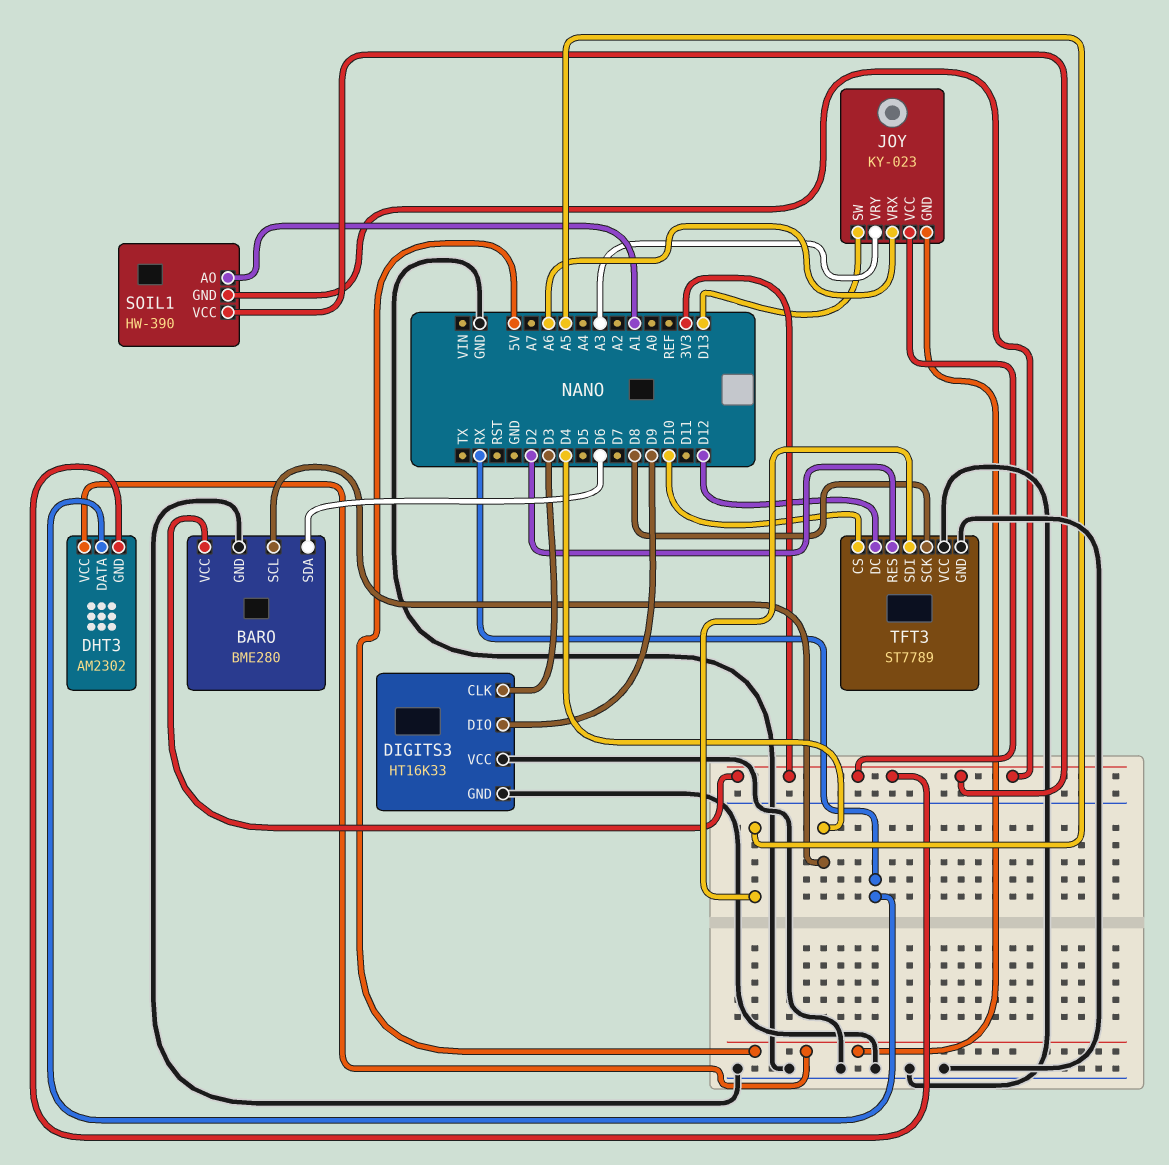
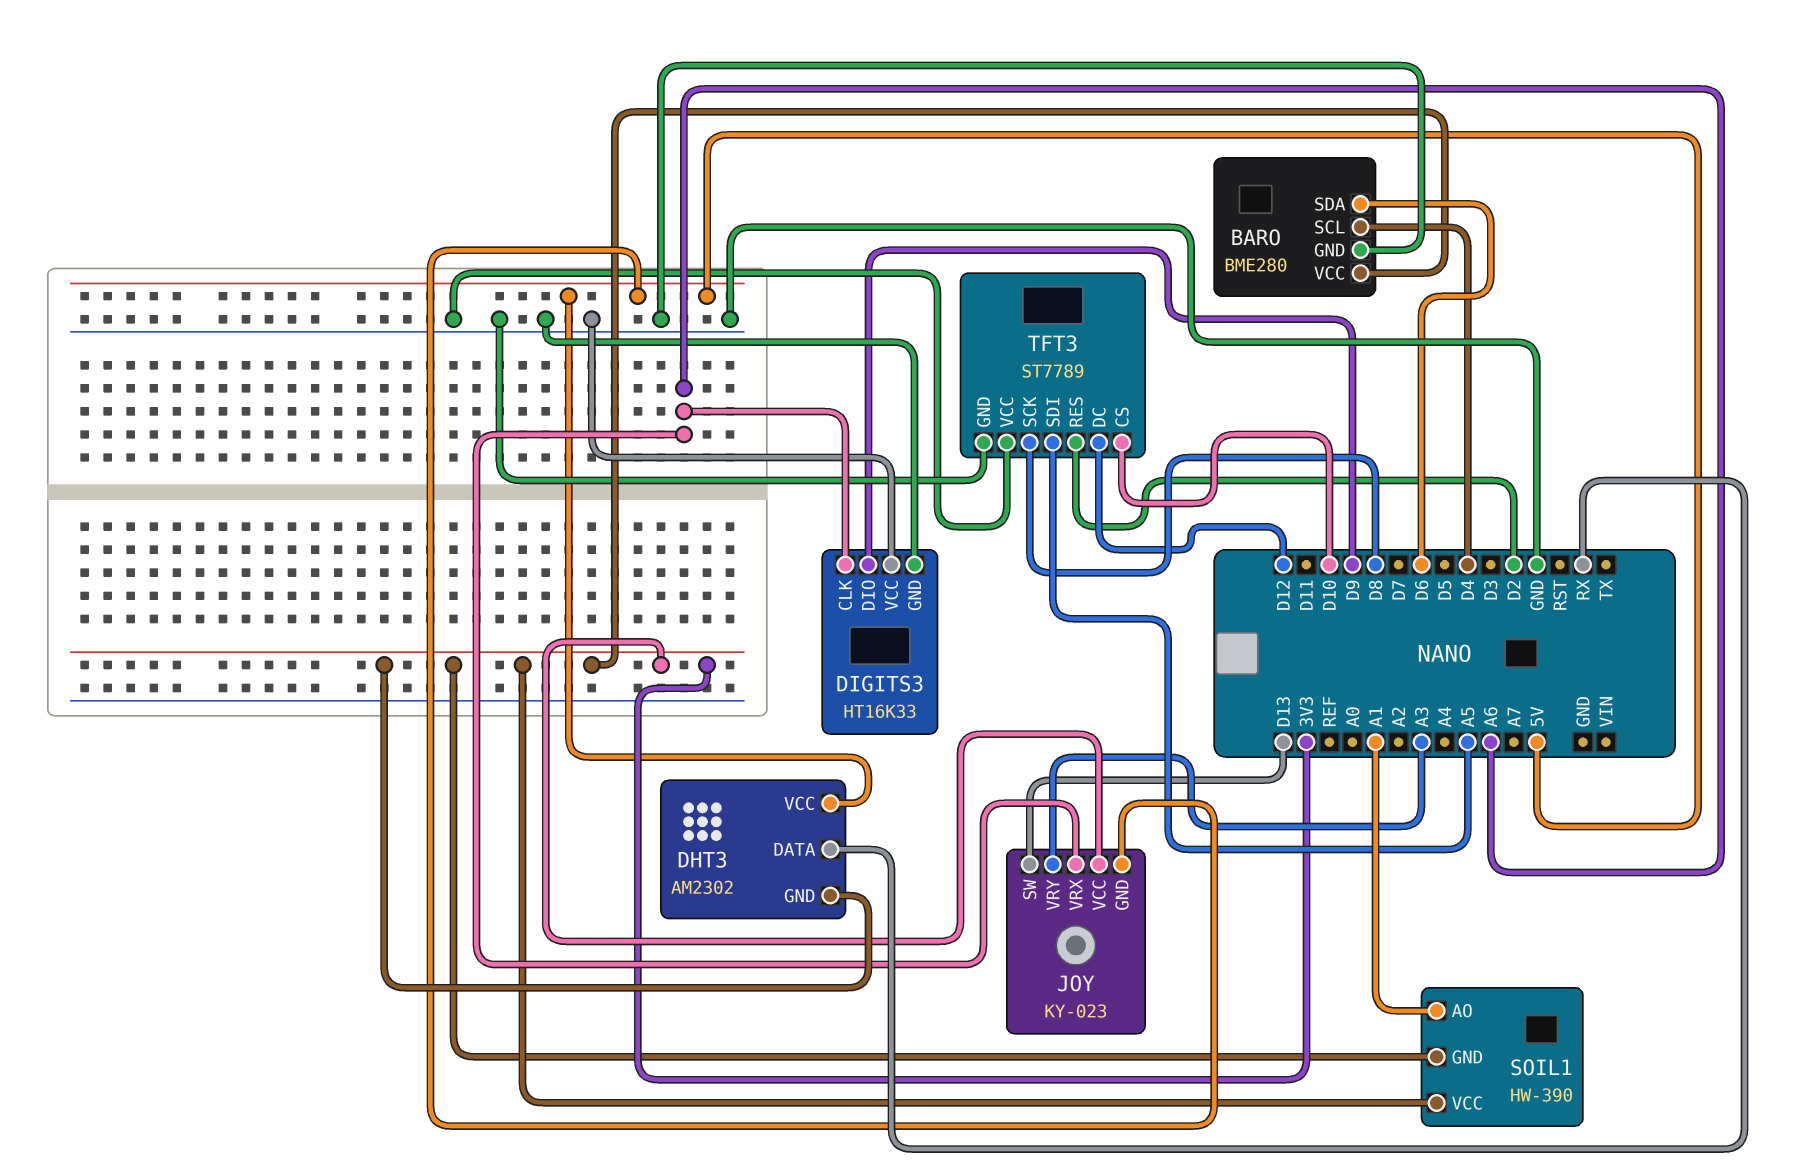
DIGITS3 pin CLK: D3 -> A6

